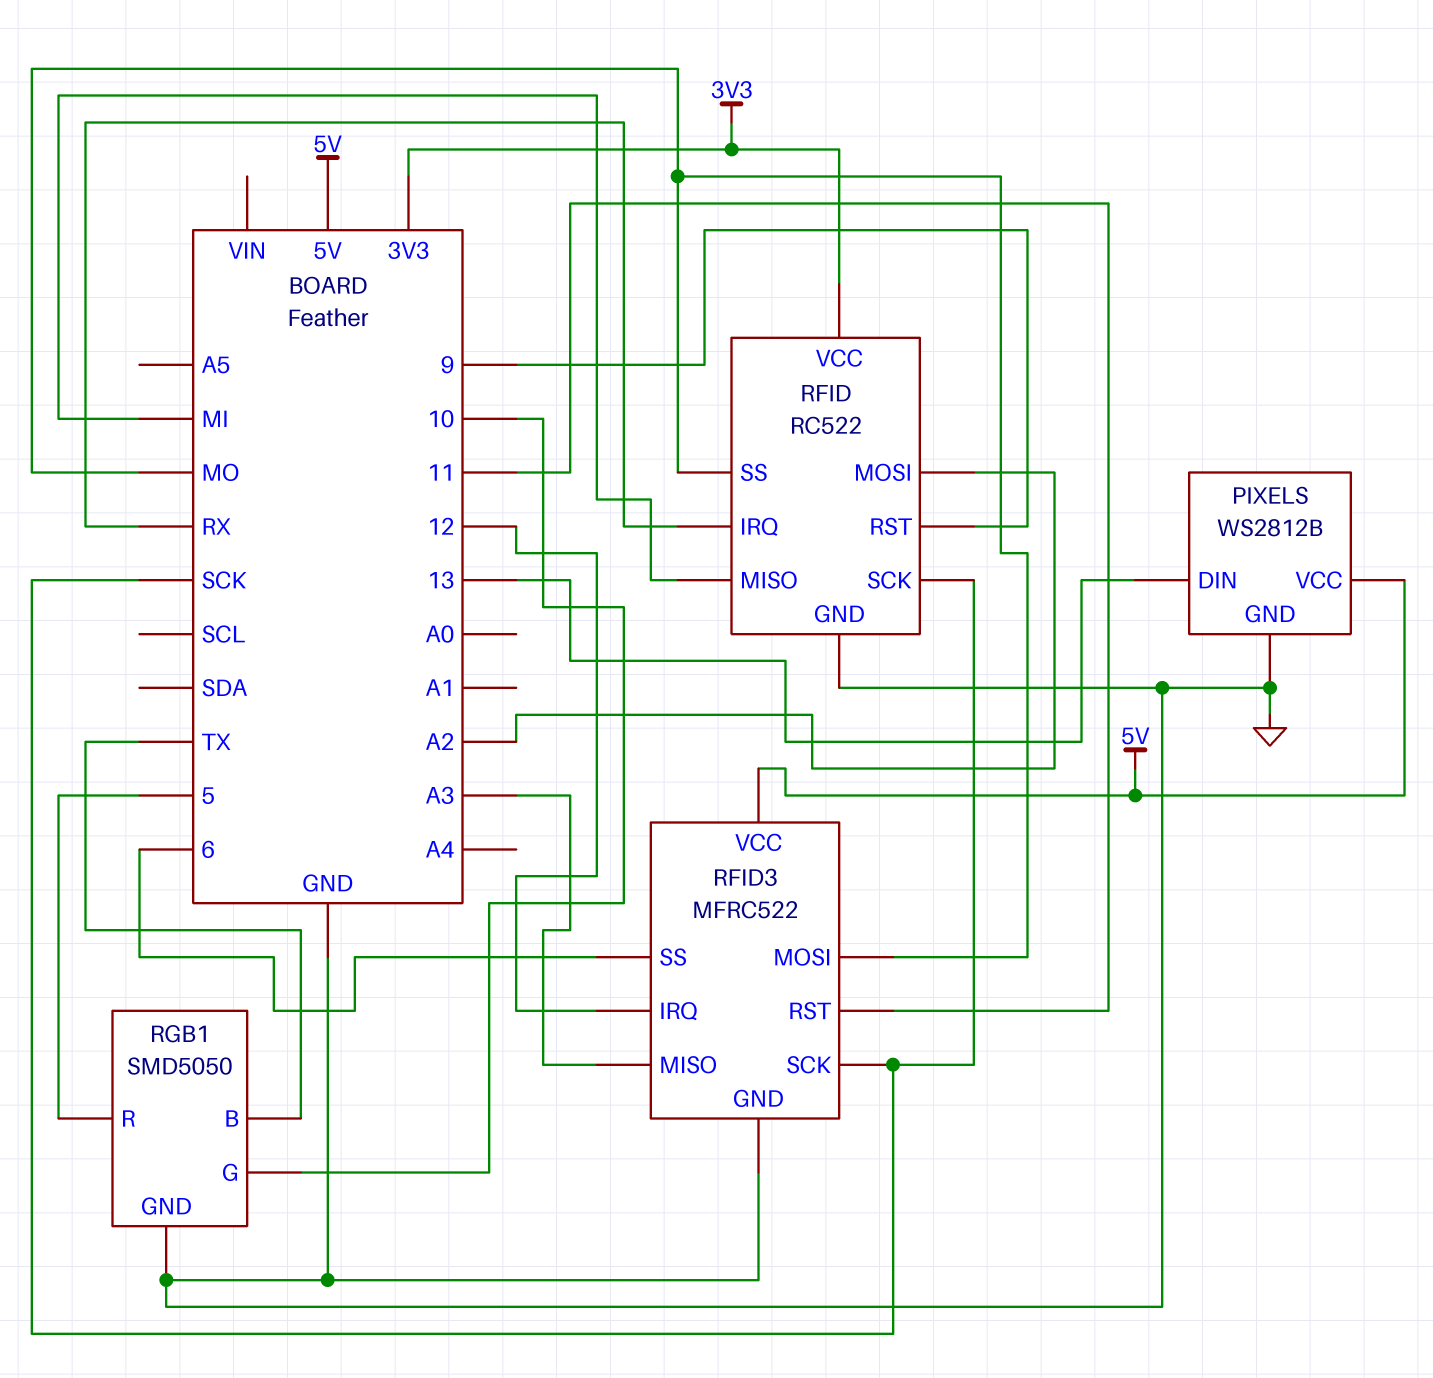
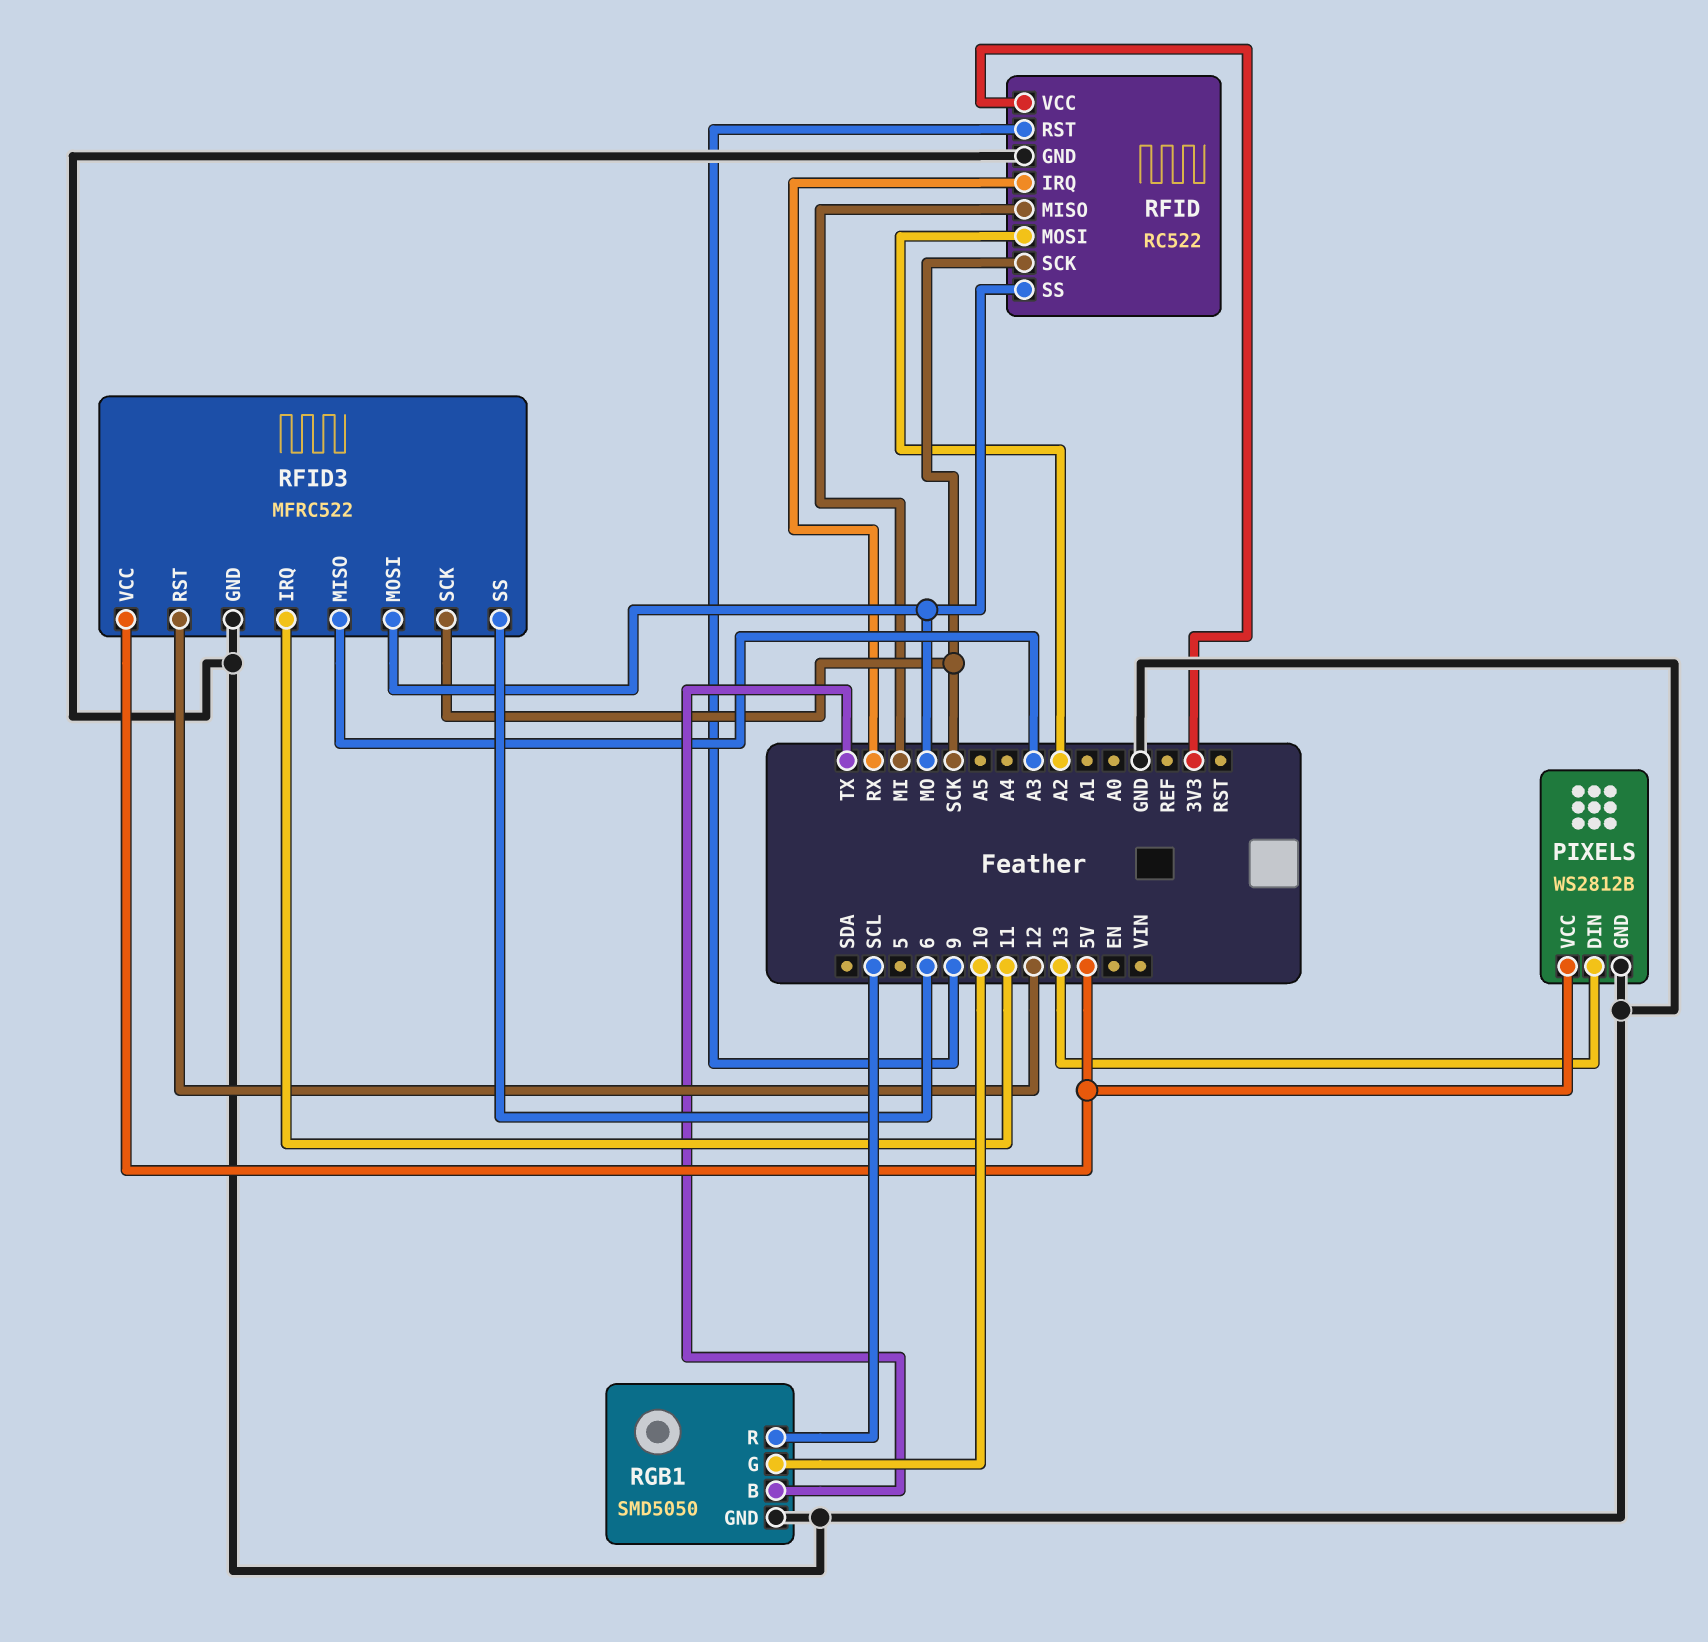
RFID3 pin IRQ: 12 -> 11
RFID3 pin RST: 11 -> 12
RGB1 pin R: 5 -> SCL

